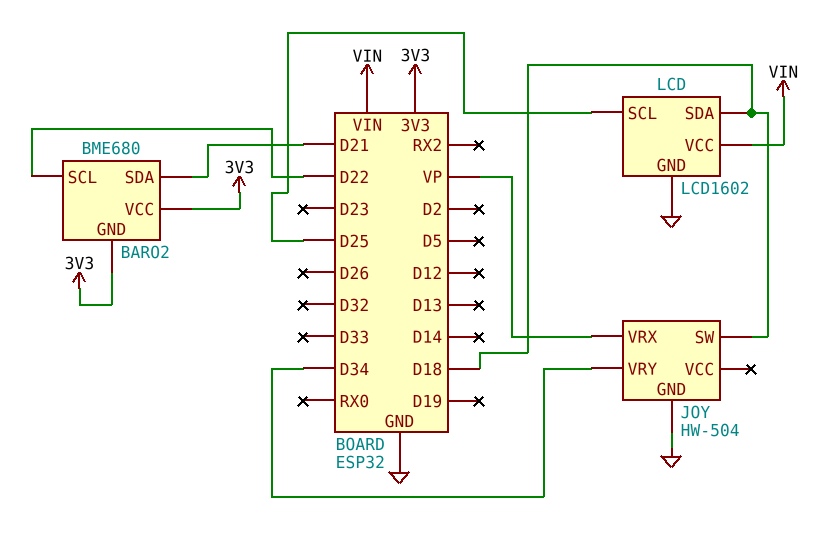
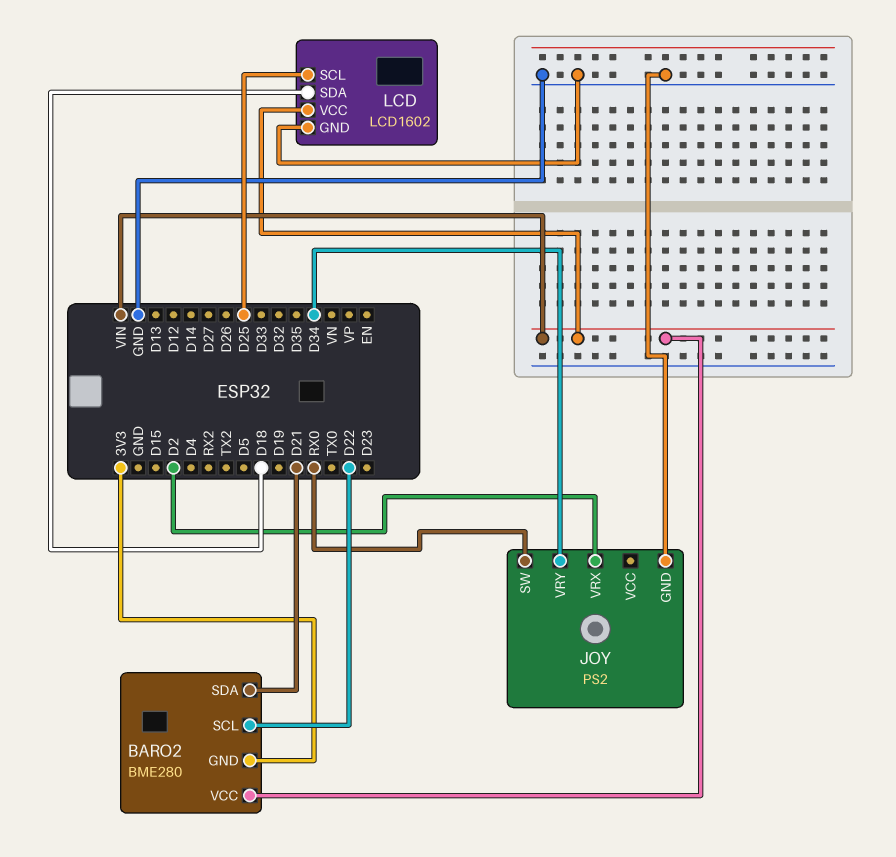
BARO2: BME680 -> BME280
BARO2 pin VCC: 3V3 -> VIN
JOY: HW-504 -> PS2
JOY pin SW: D18 -> RX0
JOY pin VRX: VP -> D2

